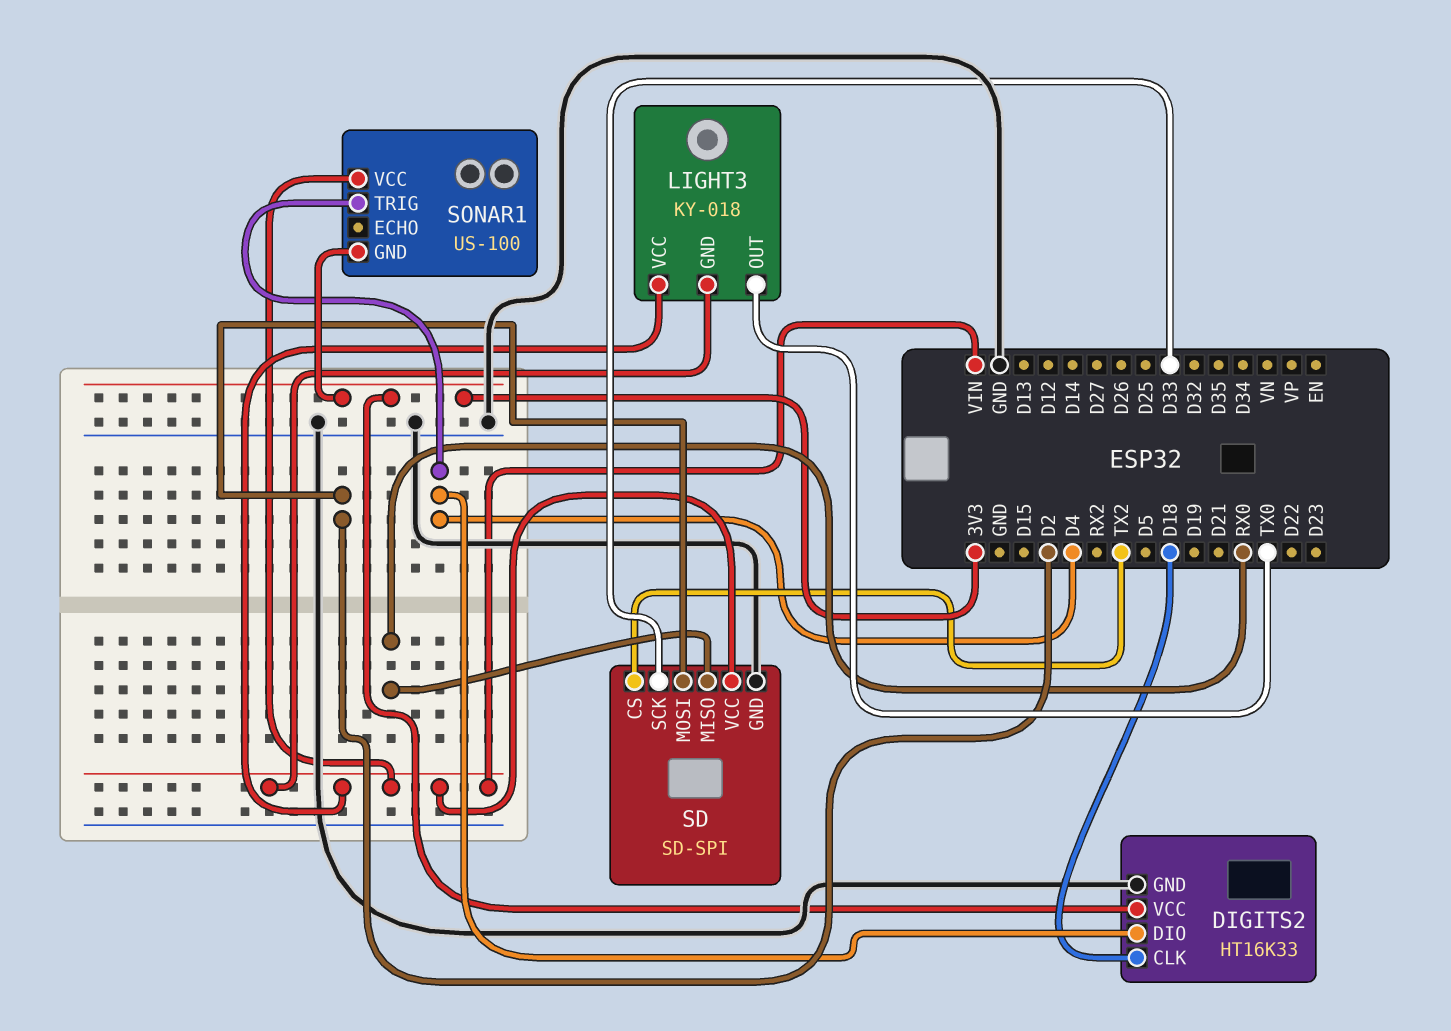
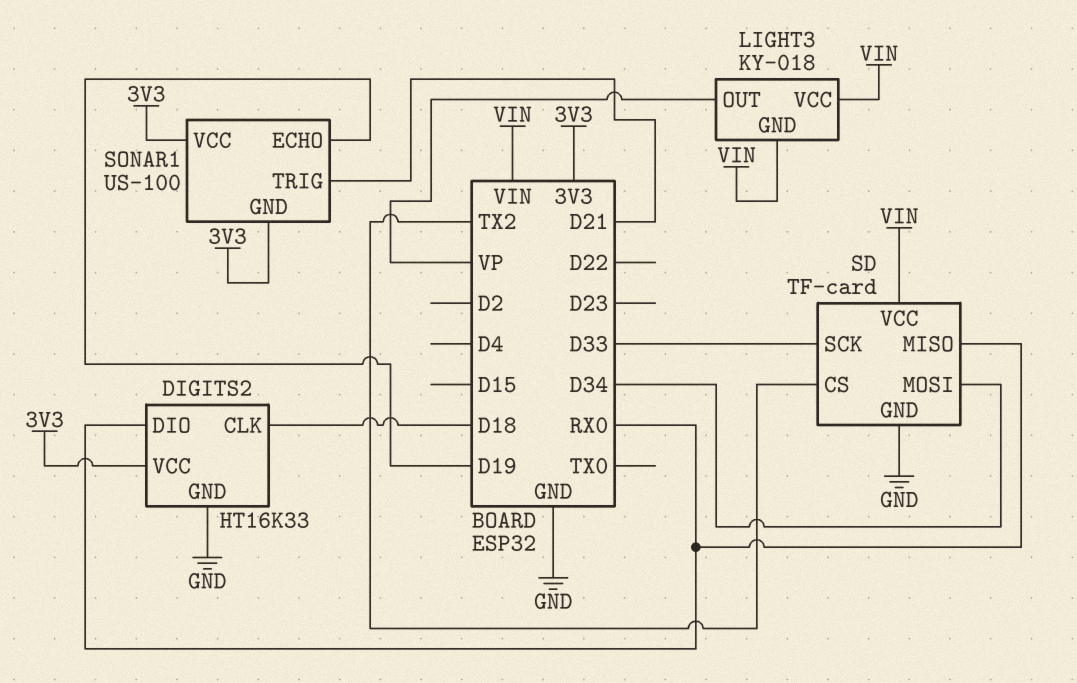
DIGITS2 pin DIO: D4 -> RX0
LIGHT3 pin OUT: TX0 -> VP
SD: SD-SPI -> TF-card
SD pin MOSI: D2 -> D34
SONAR1 pin ECHO: none -> D19
SONAR1 pin TRIG: D4 -> D21
SONAR1 pin VCC: VIN -> 3V3

